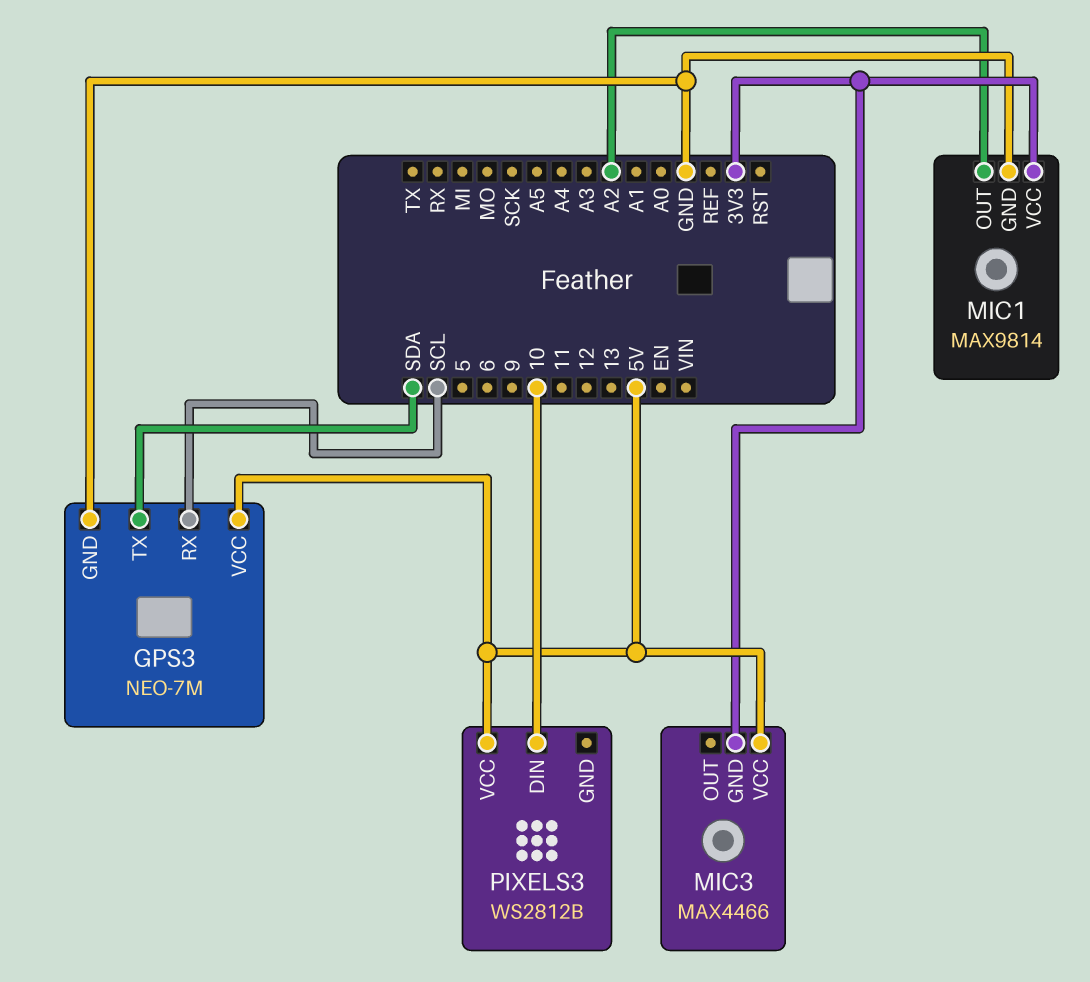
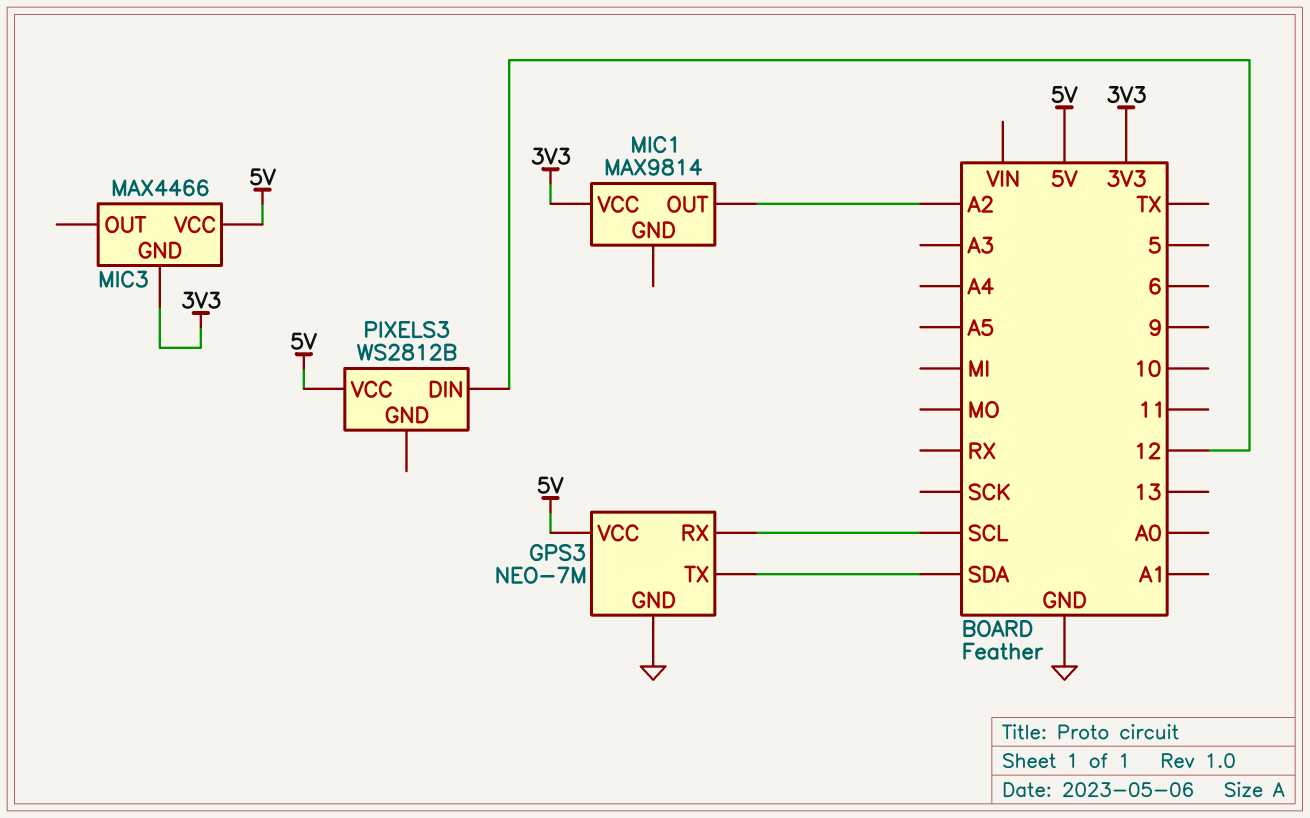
MIC1 pin GND: GND -> none
PIXELS3 pin DIN: 10 -> 12

